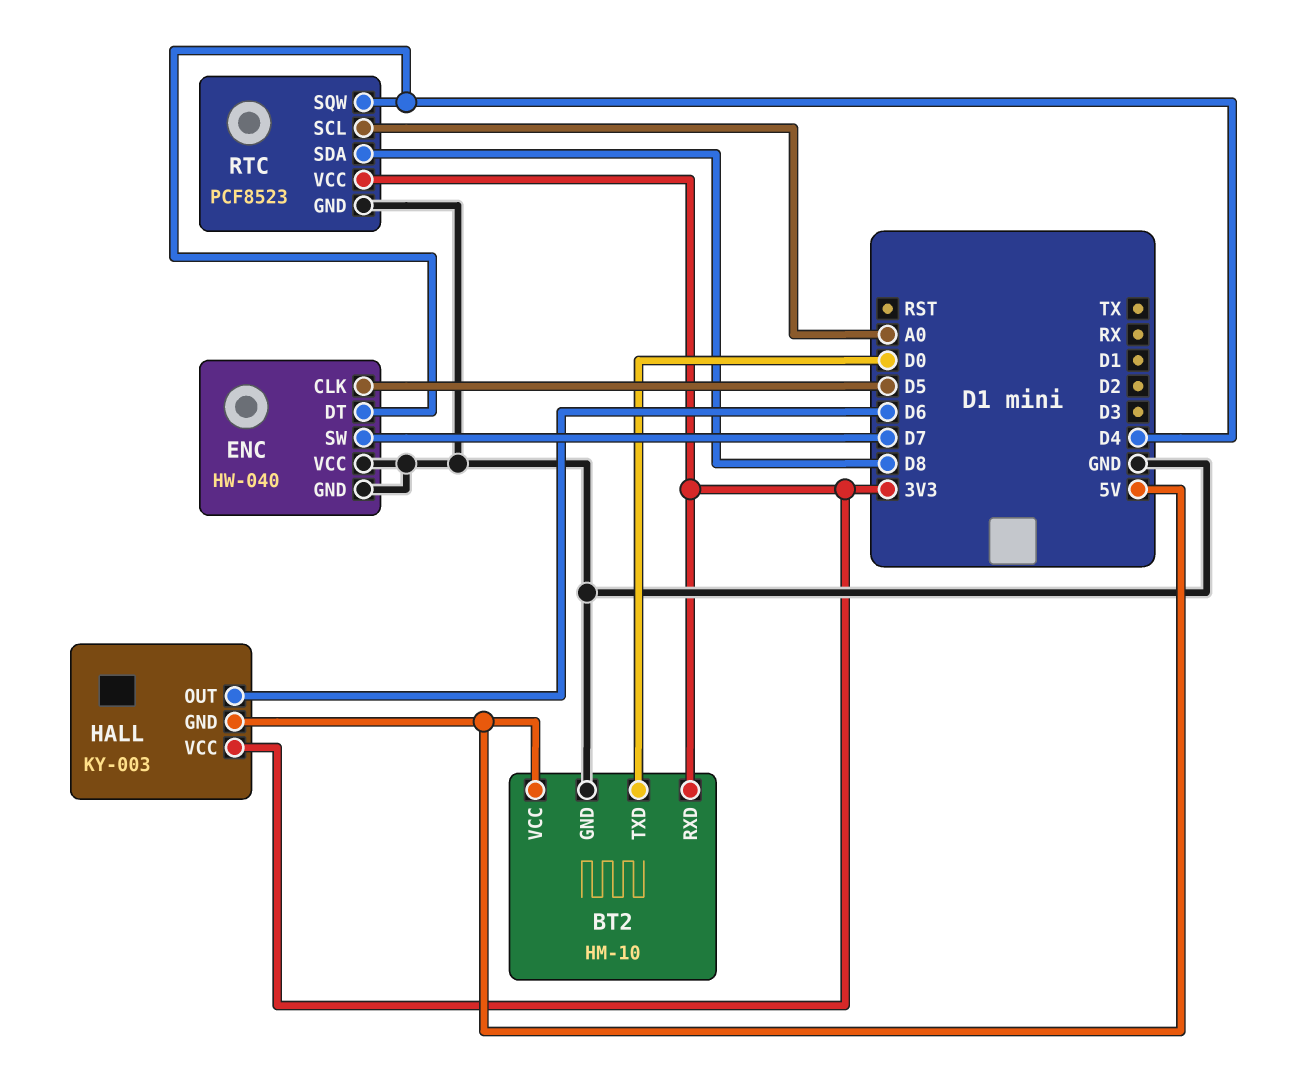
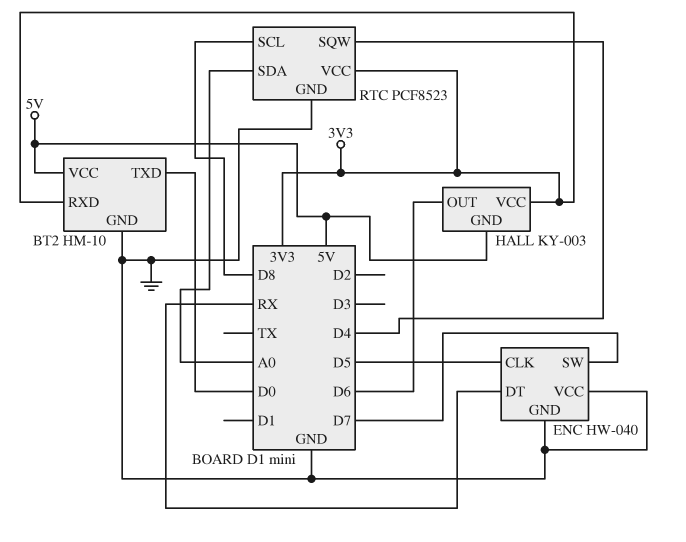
ENC pin DT: D4 -> RX
RTC pin SCL: A0 -> D8
RTC pin SDA: D8 -> A0

